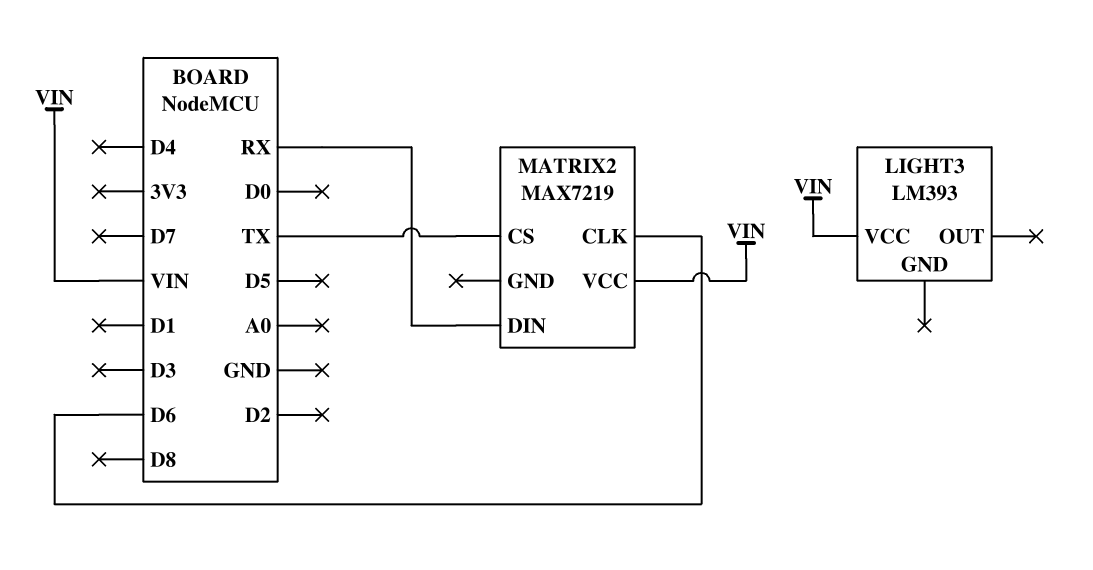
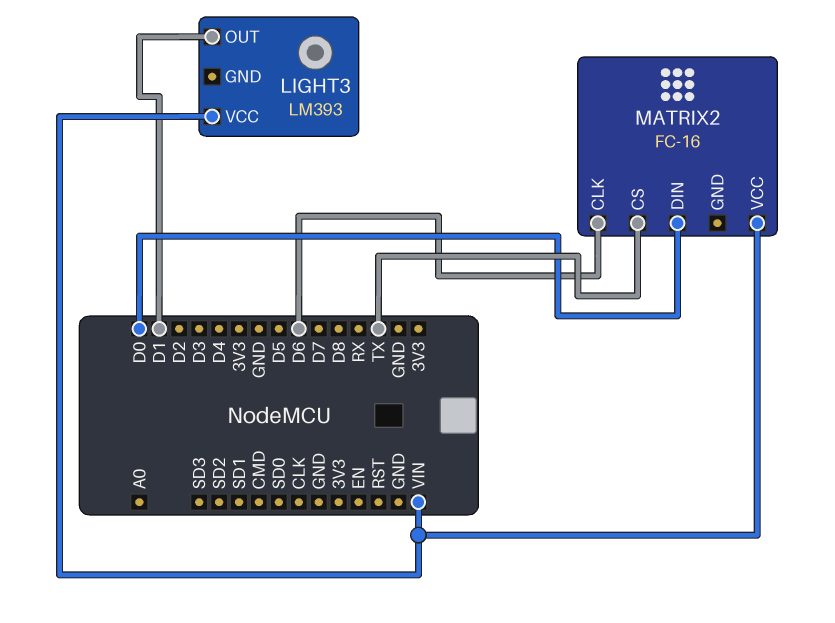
LIGHT3 pin OUT: none -> D1
MATRIX2: MAX7219 -> FC-16
MATRIX2 pin DIN: RX -> D0

